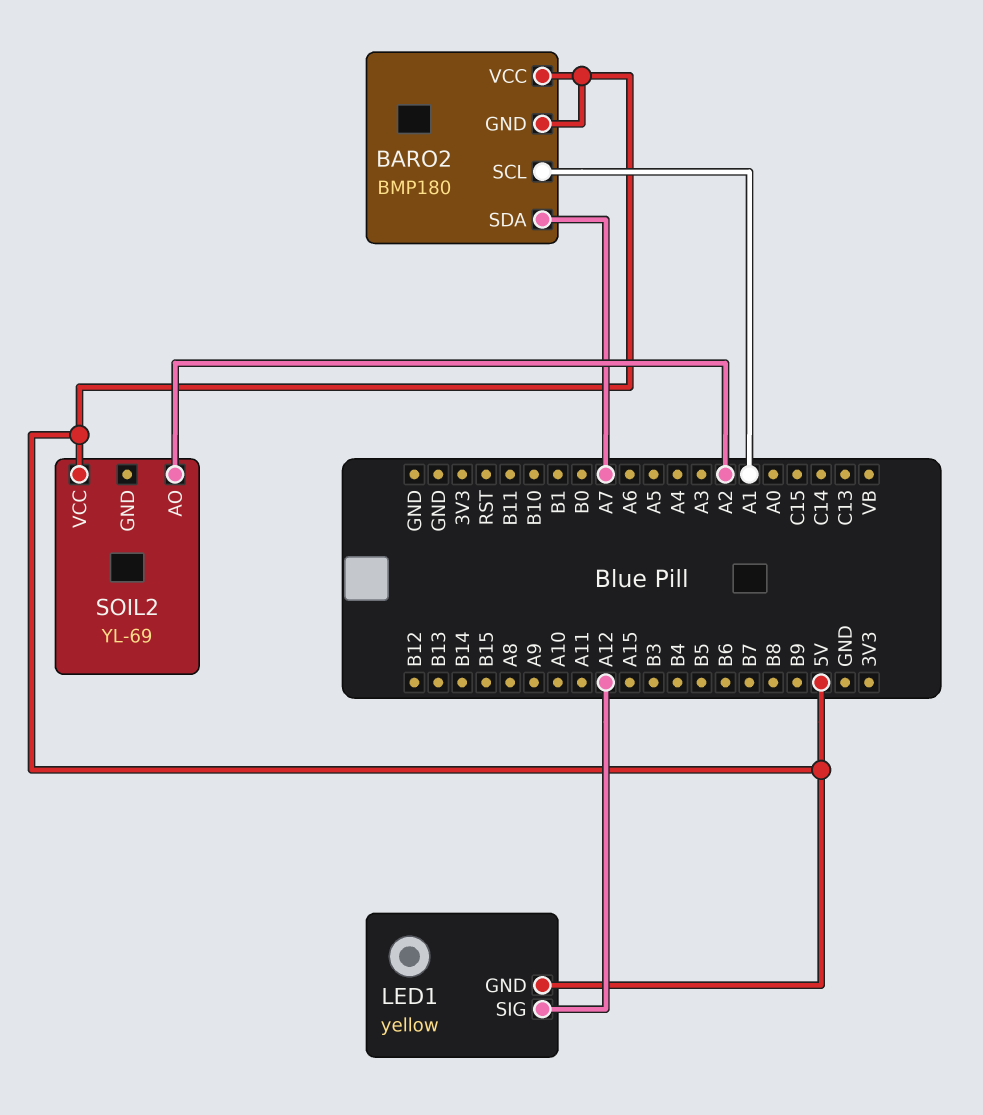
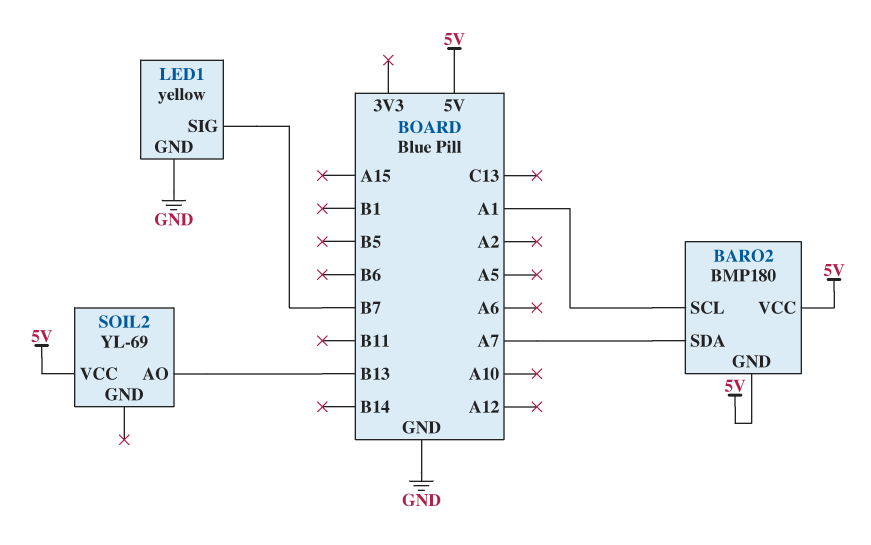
LED1 pin GND: 5V -> GND
LED1 pin SIG: A12 -> B7
SOIL2 pin AO: A2 -> B13

